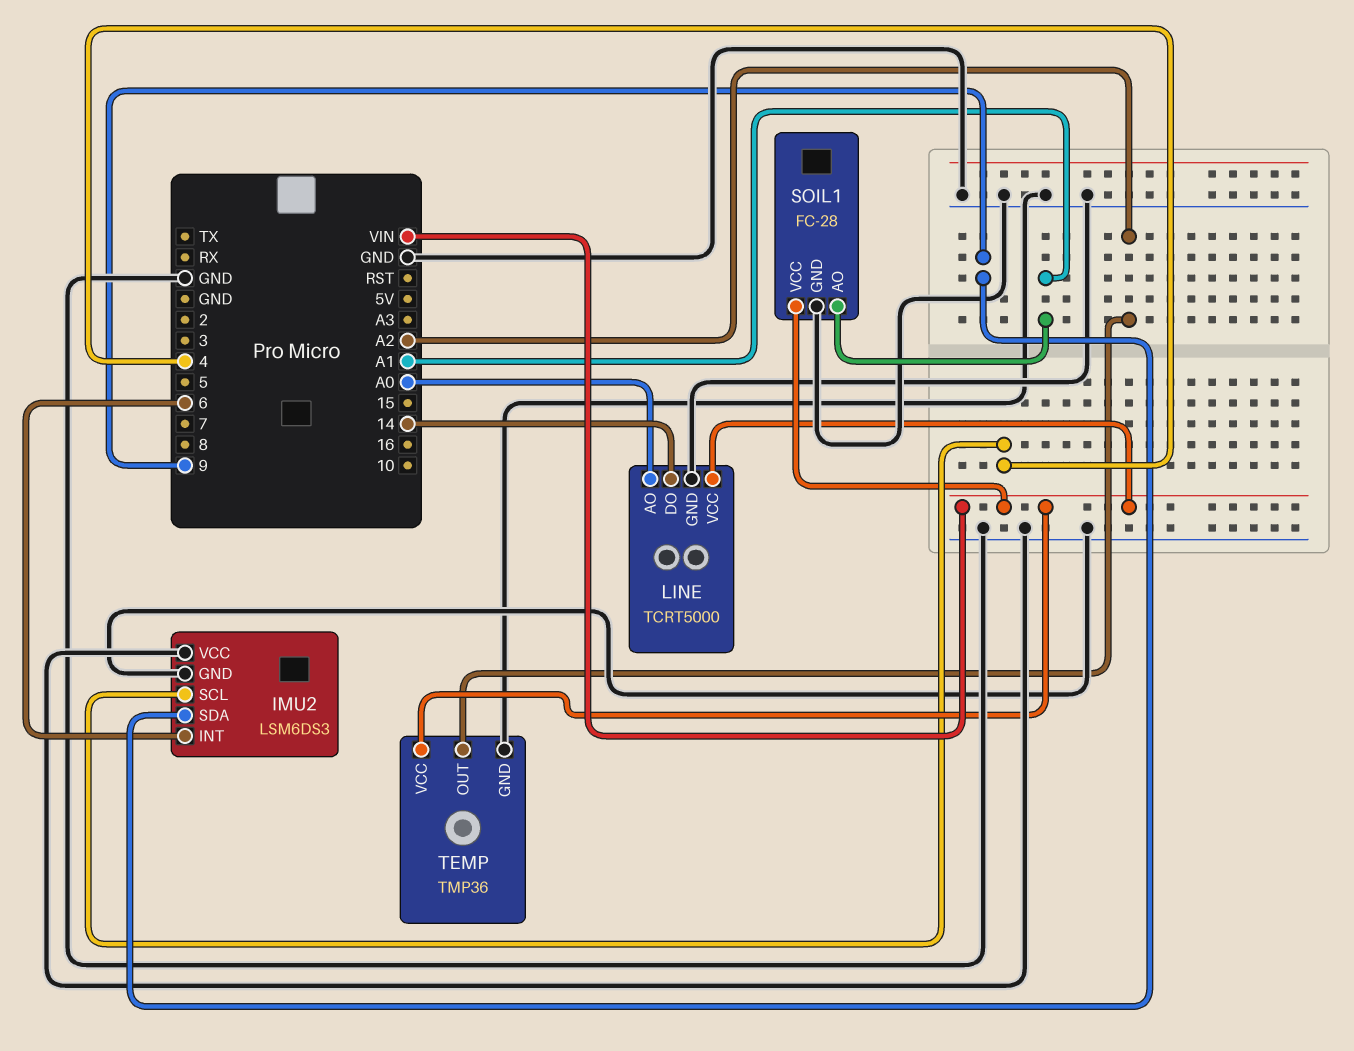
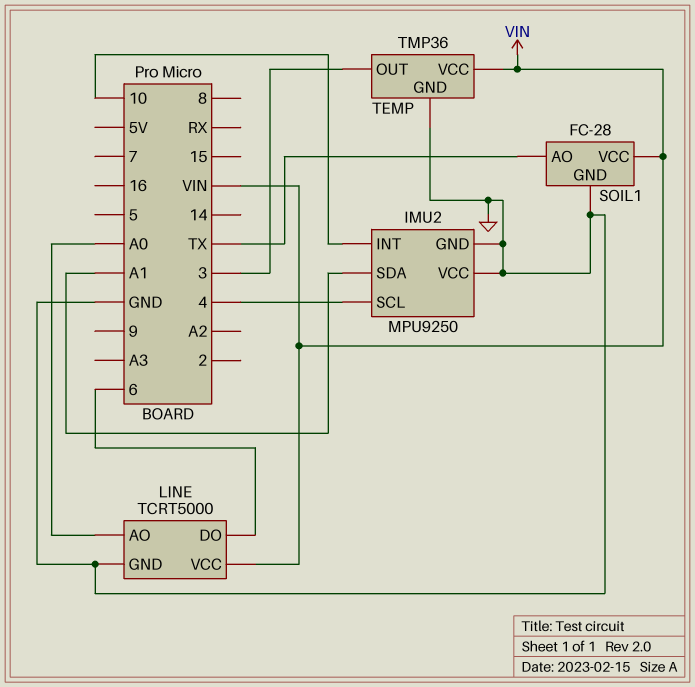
IMU2: LSM6DS3 -> MPU9250
IMU2 pin INT: 6 -> 10
IMU2 pin SDA: 9 -> A1
LINE pin DO: 14 -> 6
SOIL1 pin AO: A1 -> TX
TEMP pin OUT: A2 -> 3

